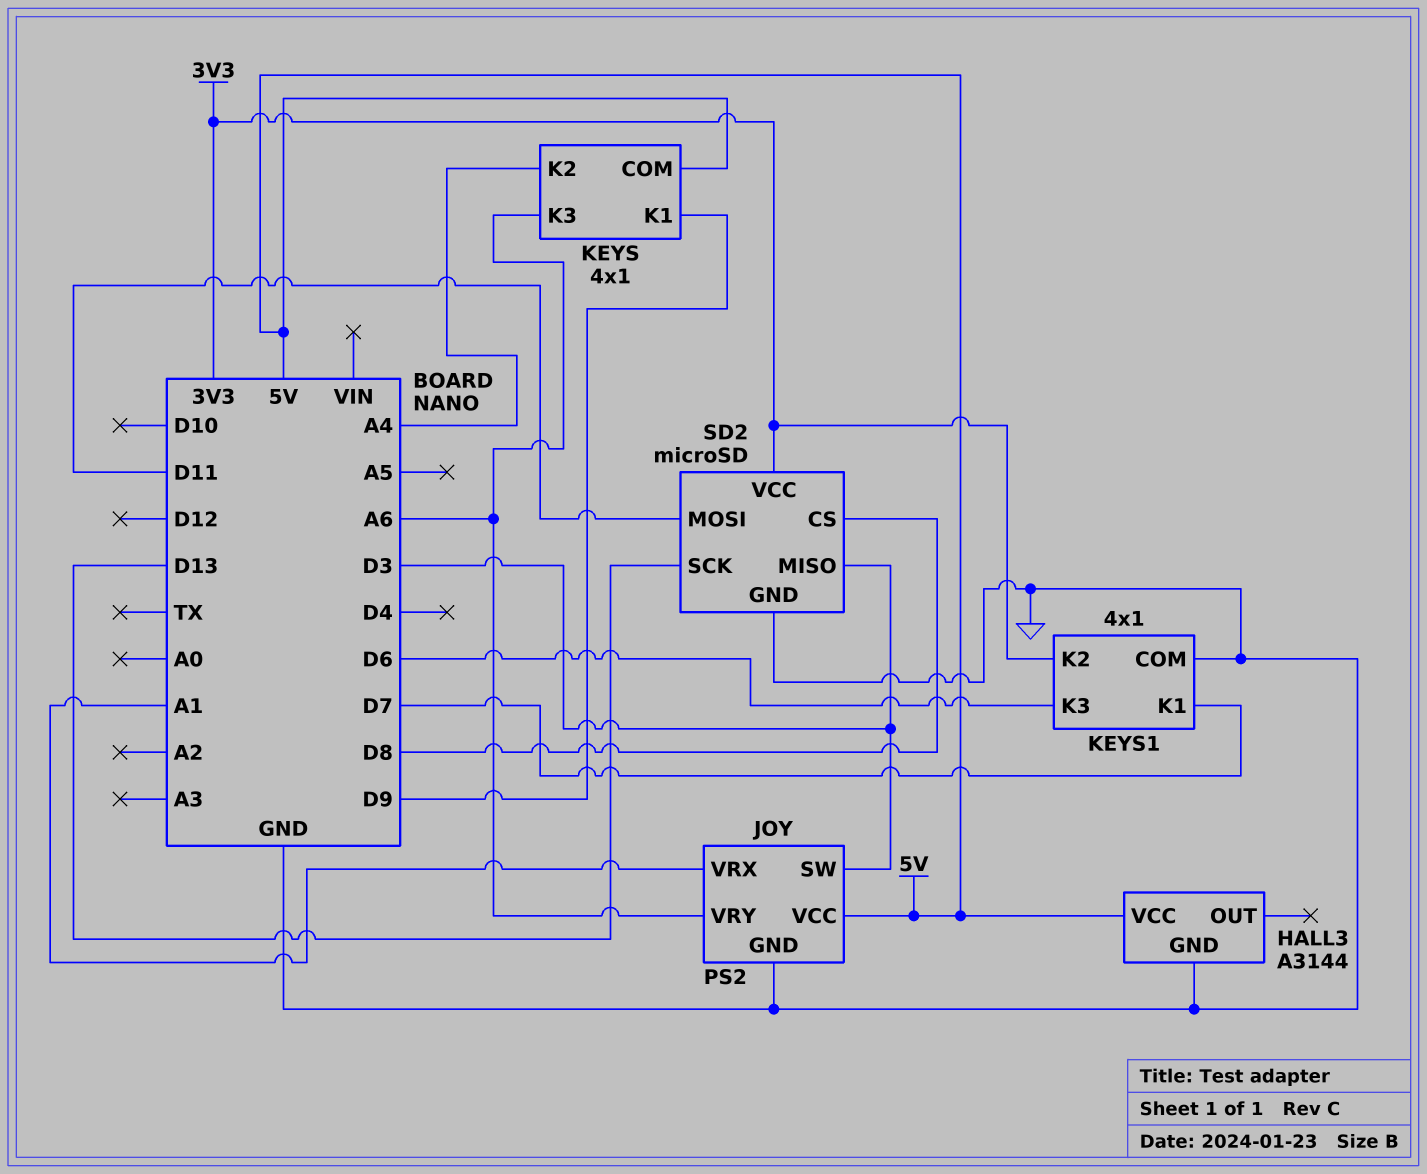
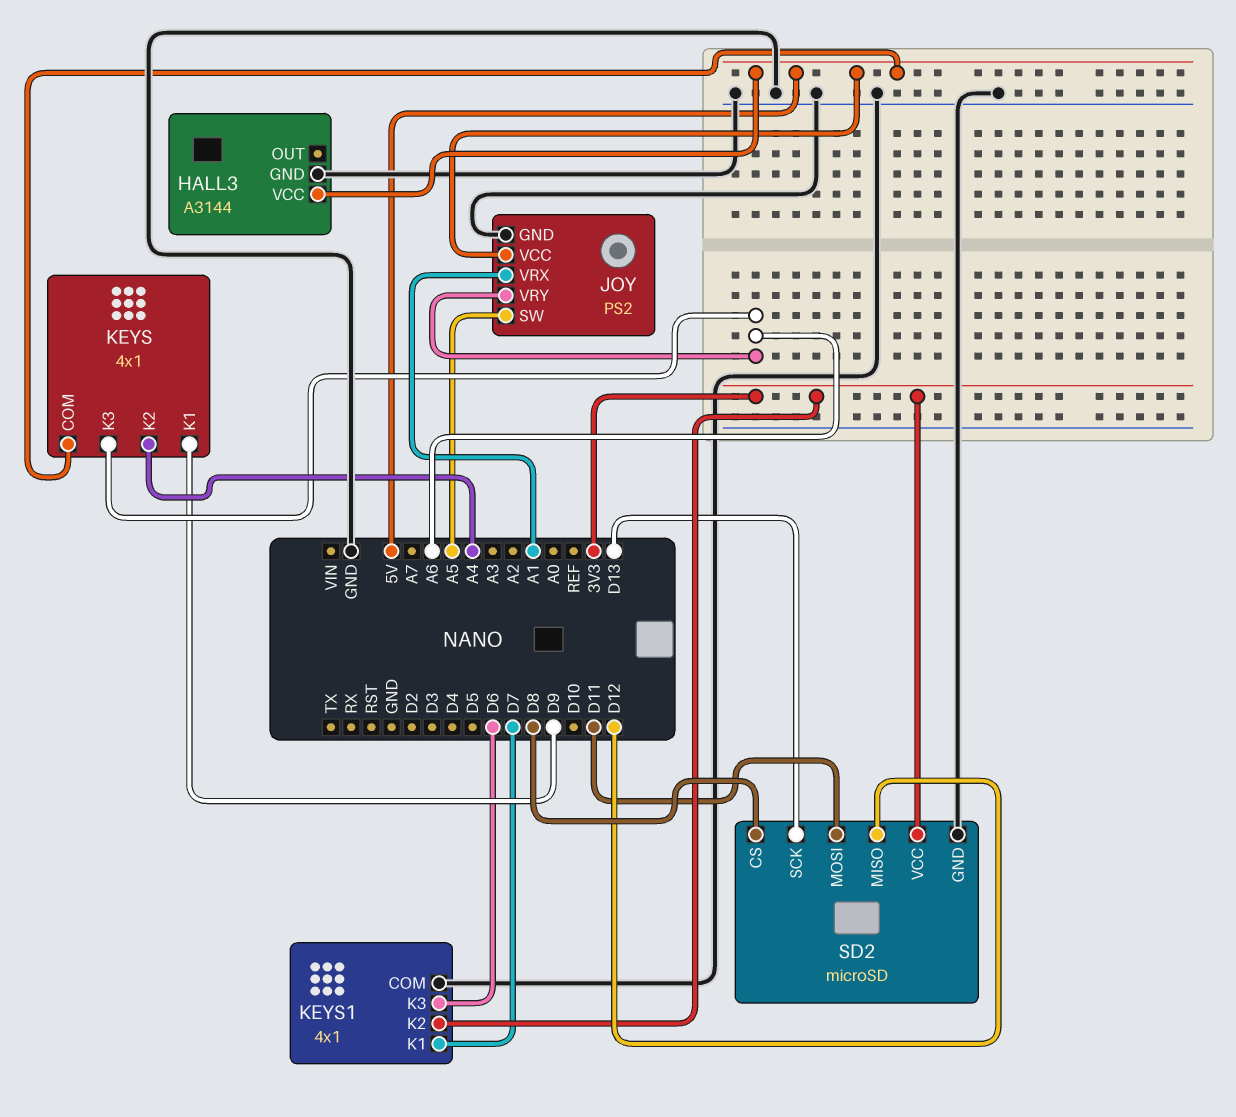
JOY pin SW: D3 -> A5
SD2 pin MISO: D3 -> D12

